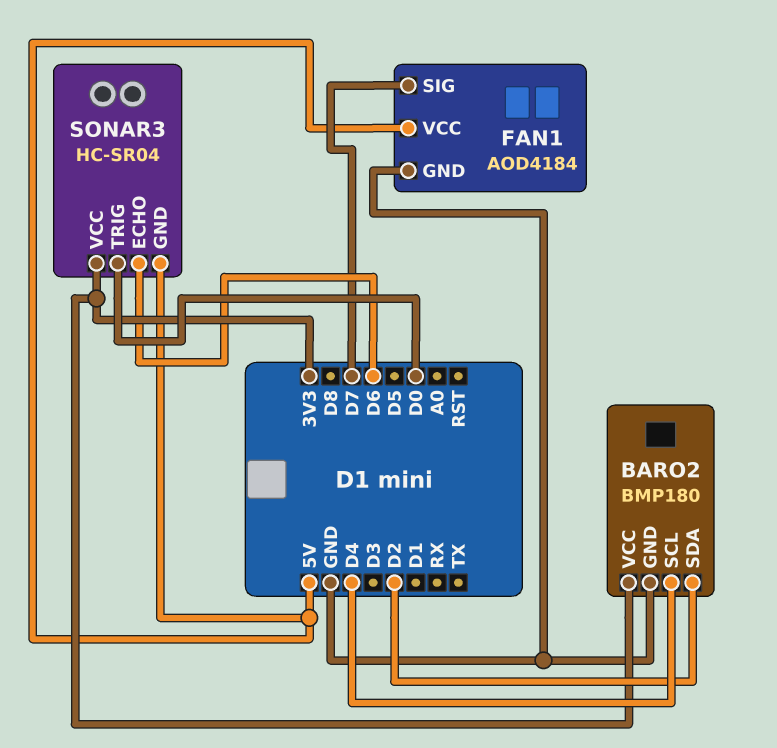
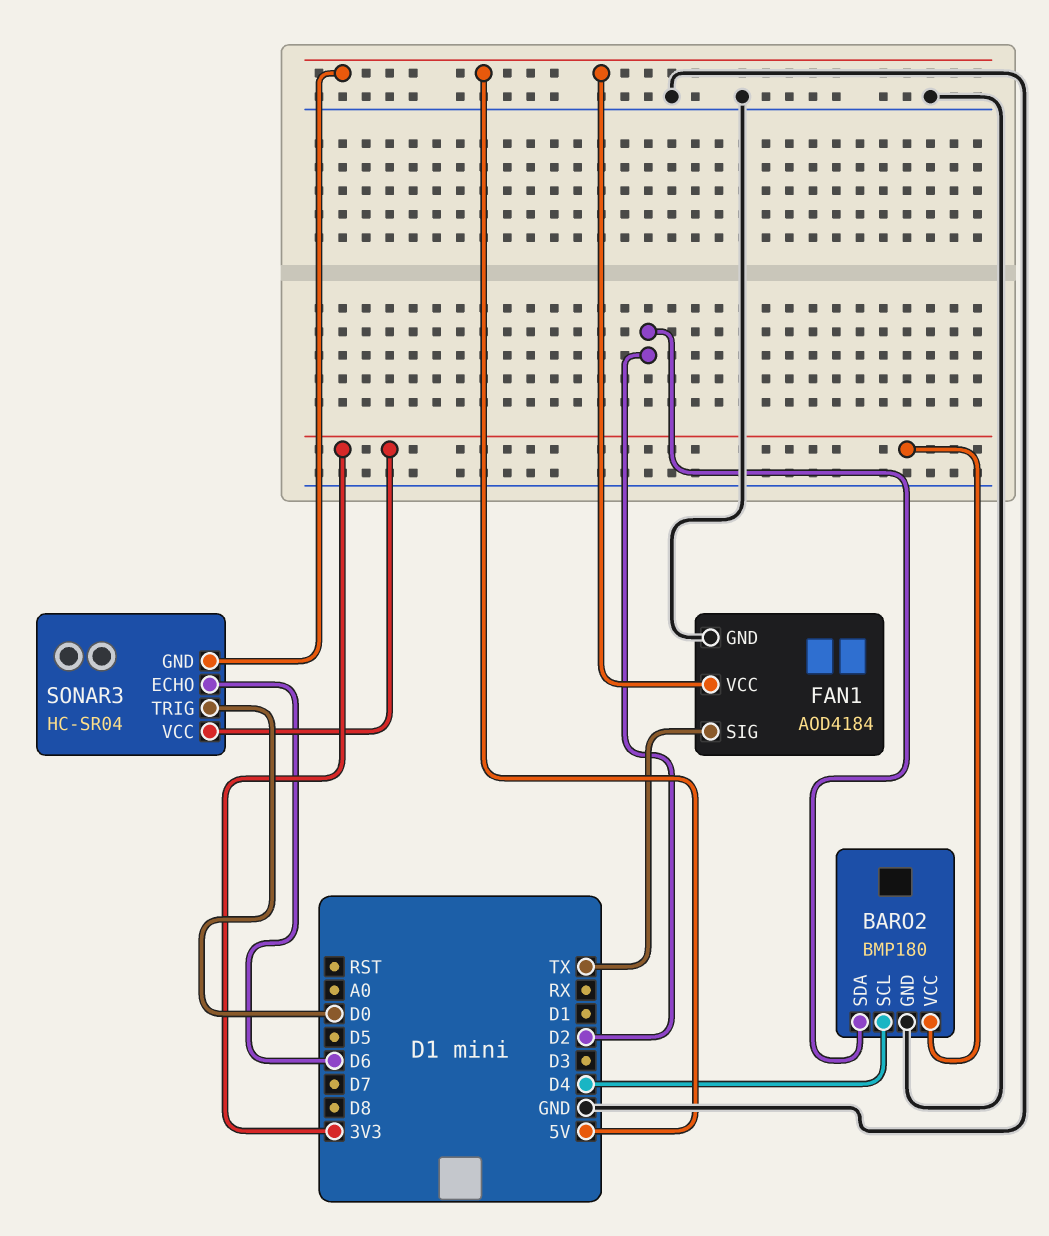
FAN1 pin SIG: D7 -> TX

